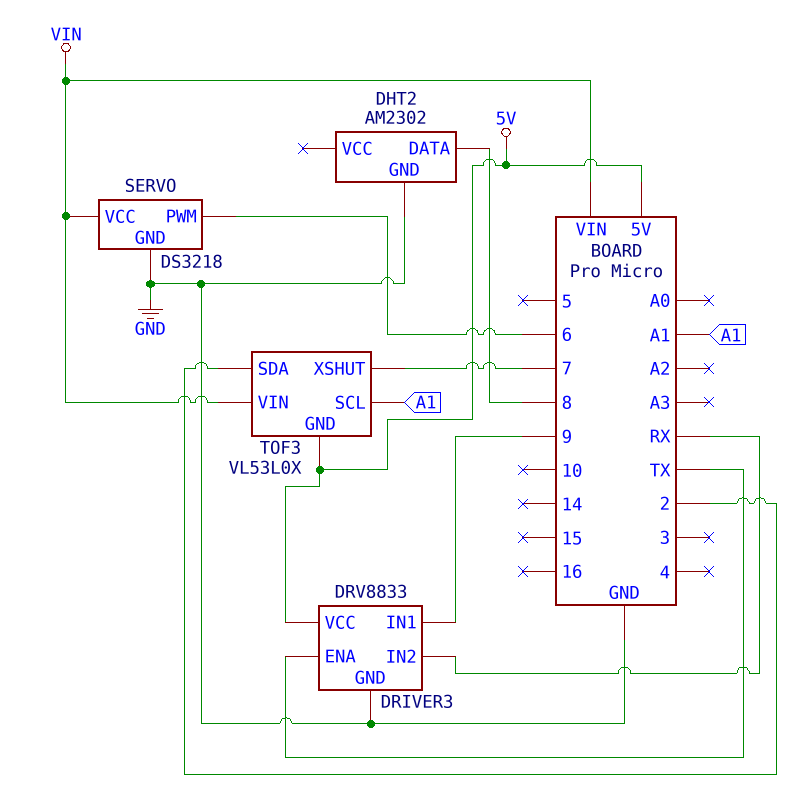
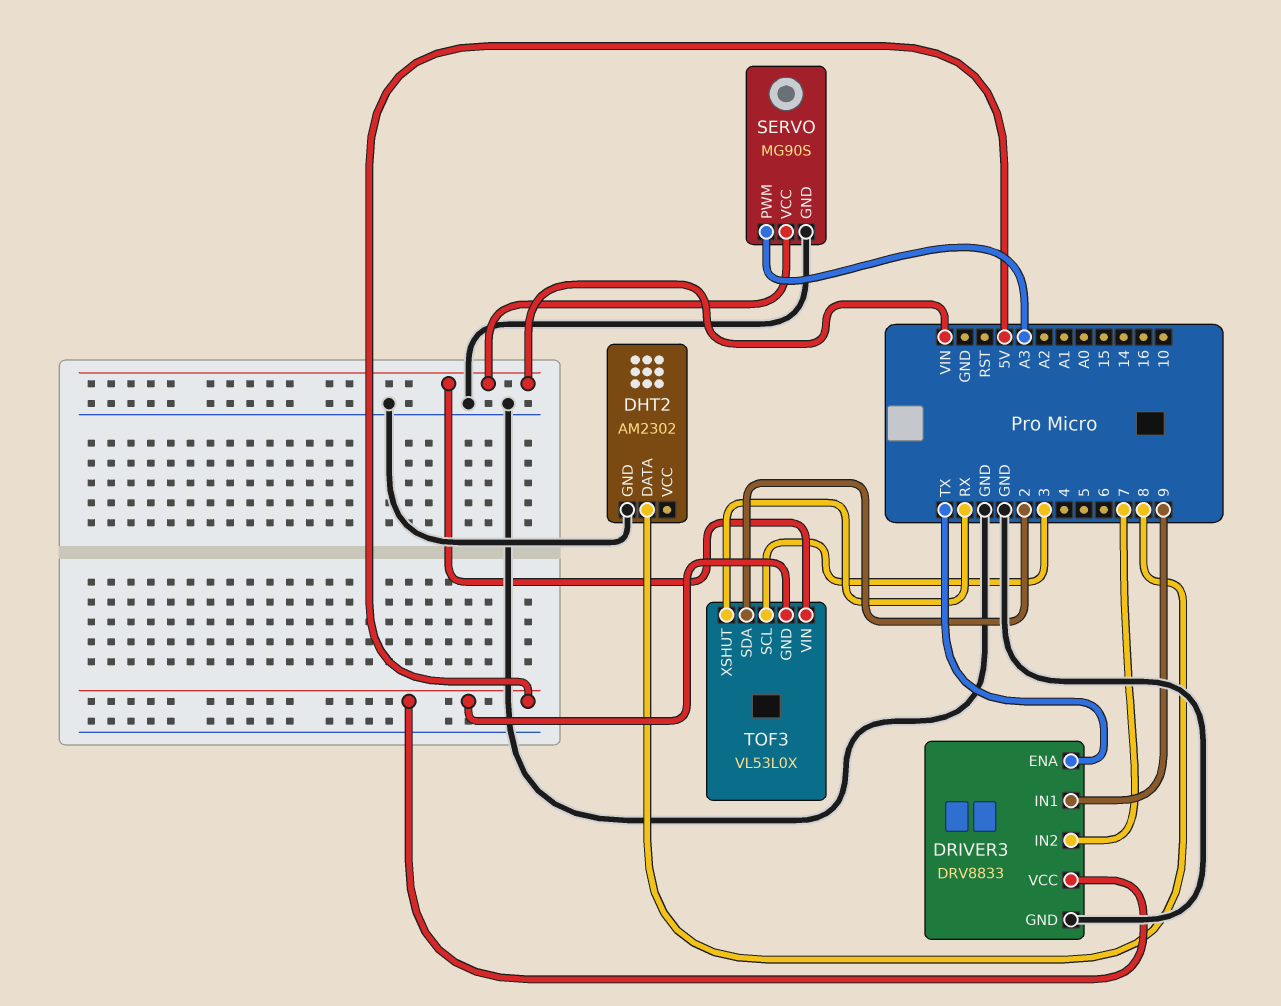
DRIVER3 pin IN2: RX -> 7
SERVO: DS3218 -> MG90S
SERVO pin PWM: 6 -> A3
TOF3 pin SCL: A1 -> 3
TOF3 pin XSHUT: 7 -> RX

